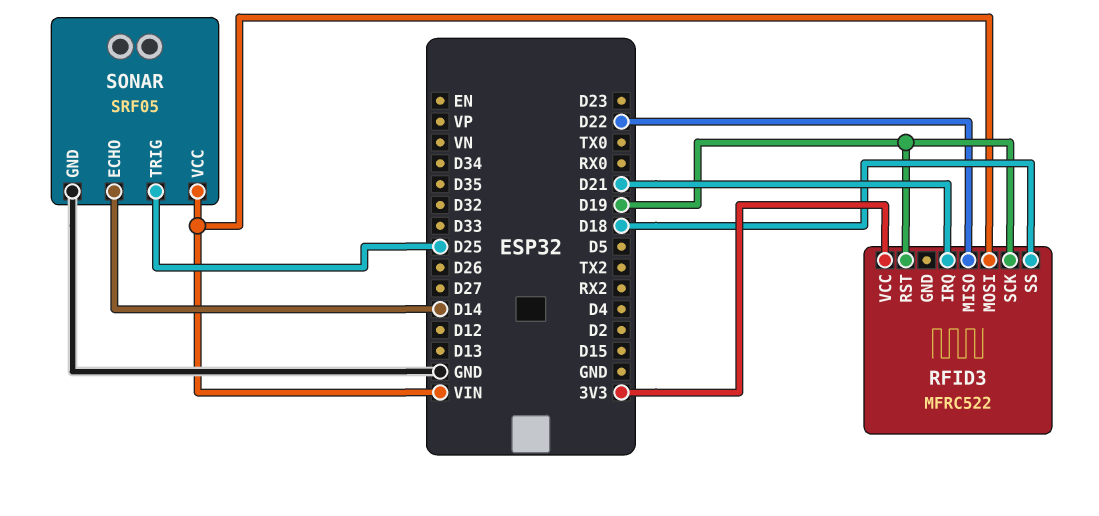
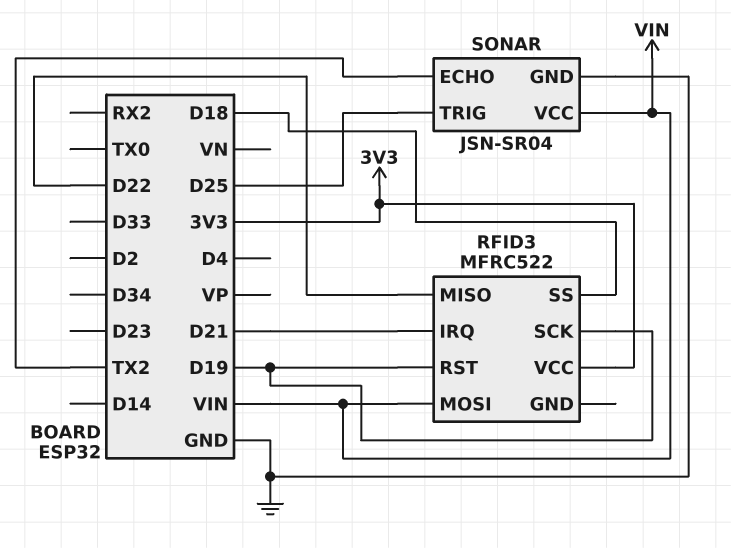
SONAR: SRF05 -> JSN-SR04
SONAR pin ECHO: D14 -> TX2

